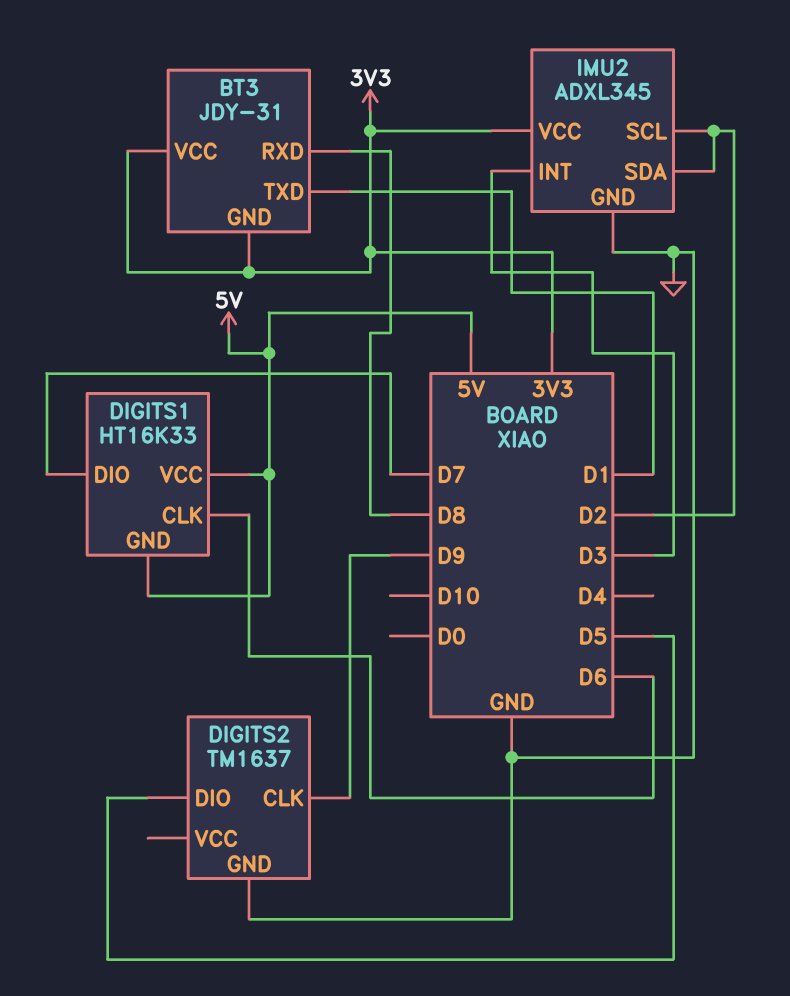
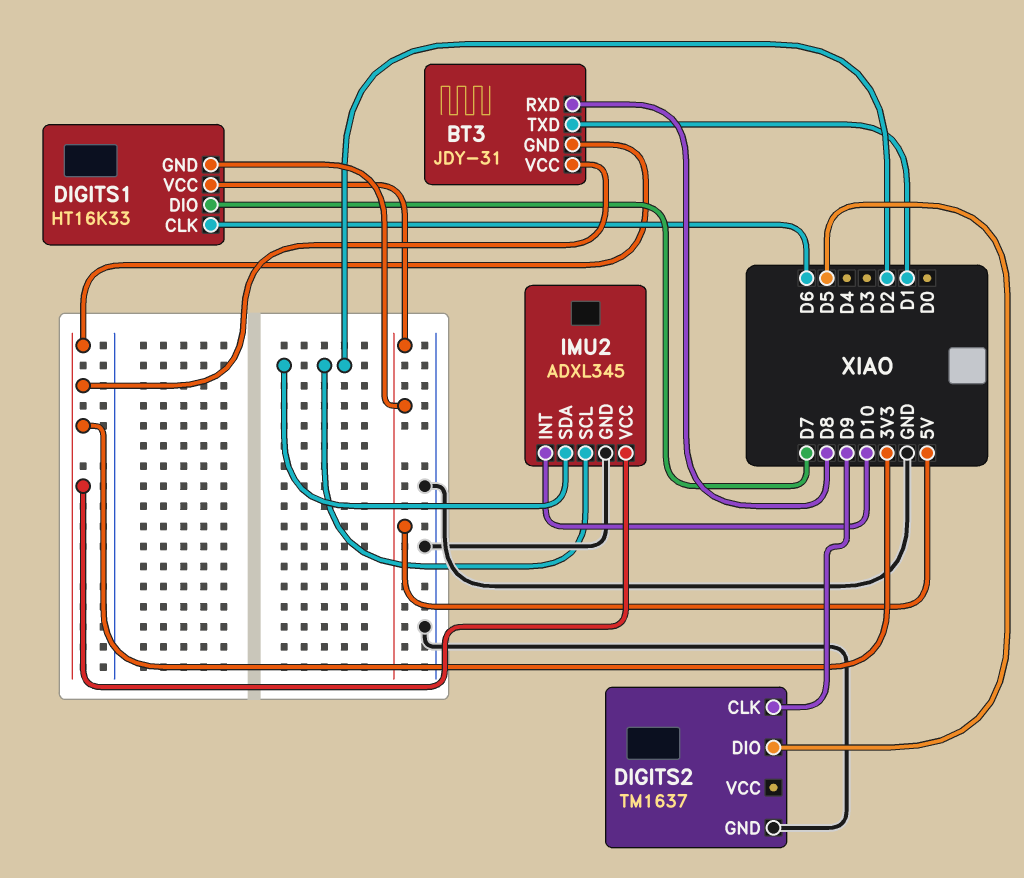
IMU2 pin INT: D3 -> D10

